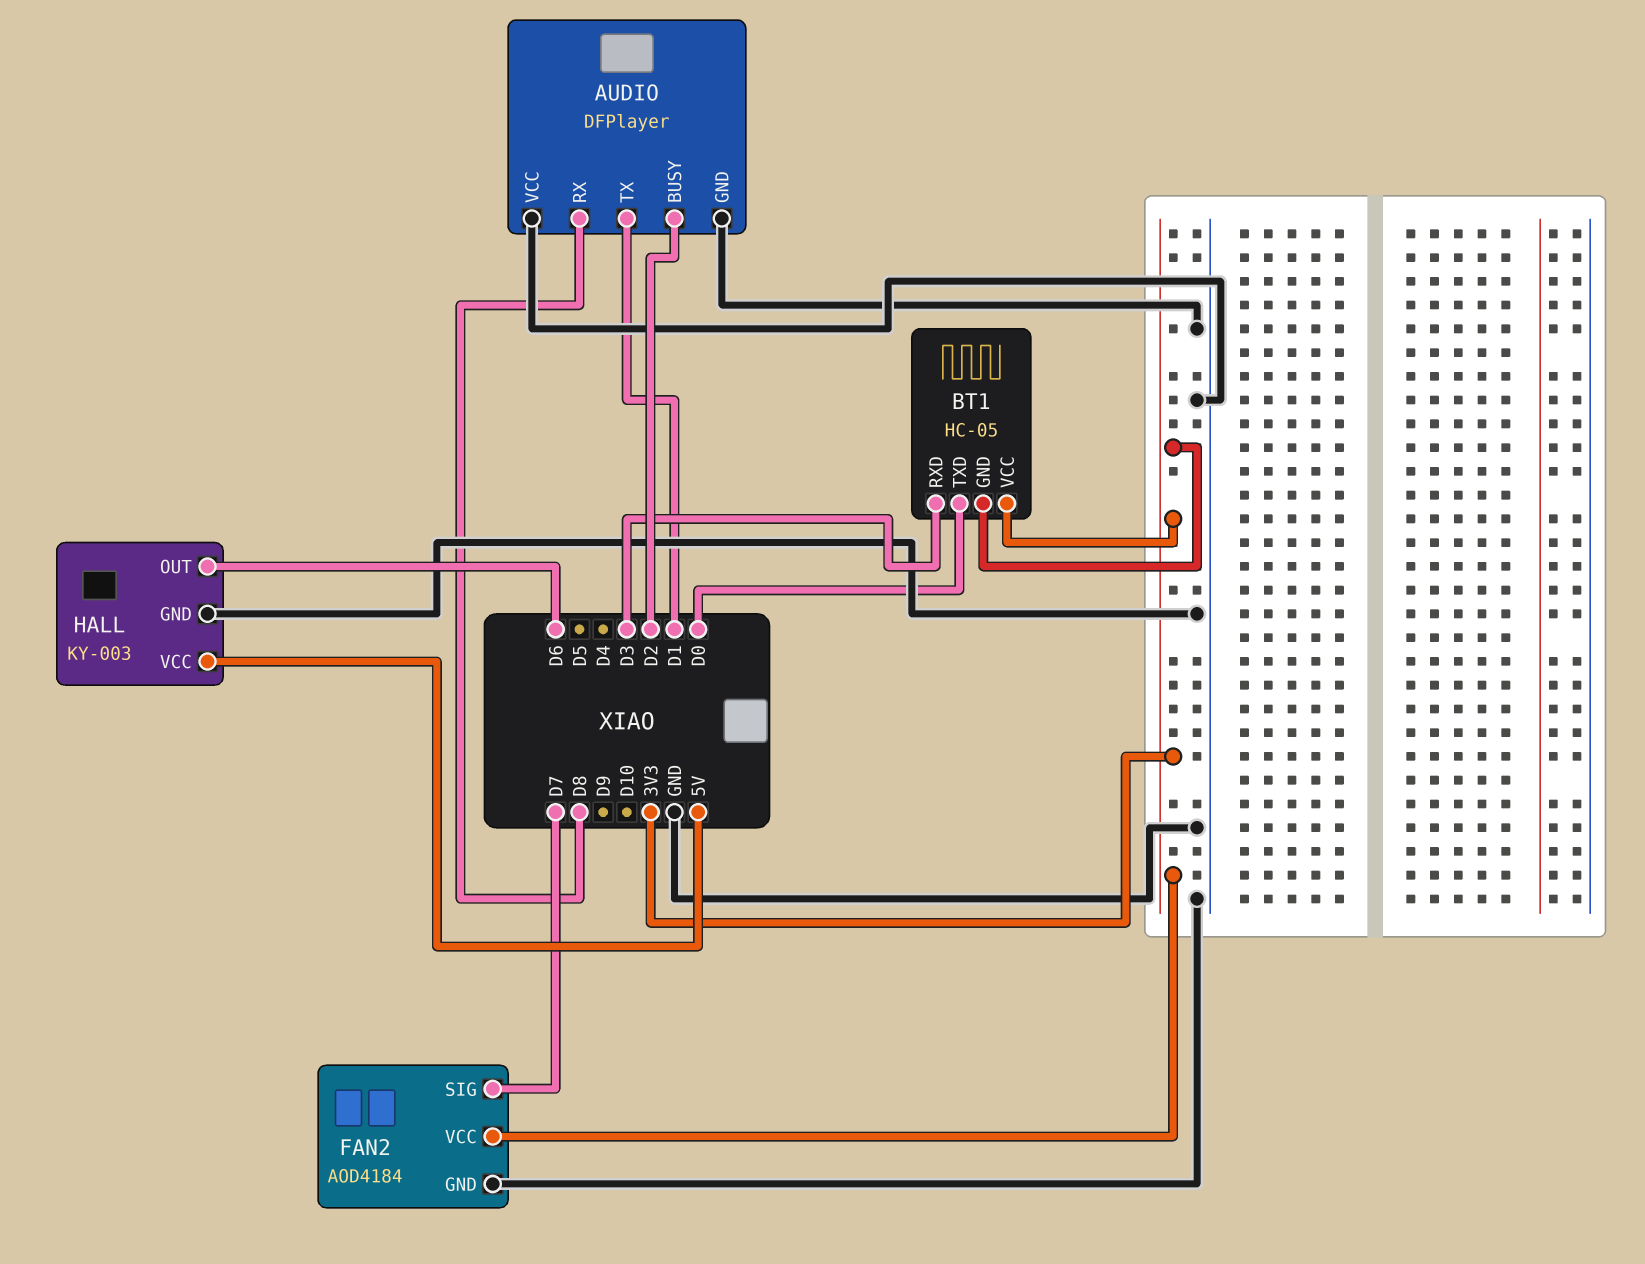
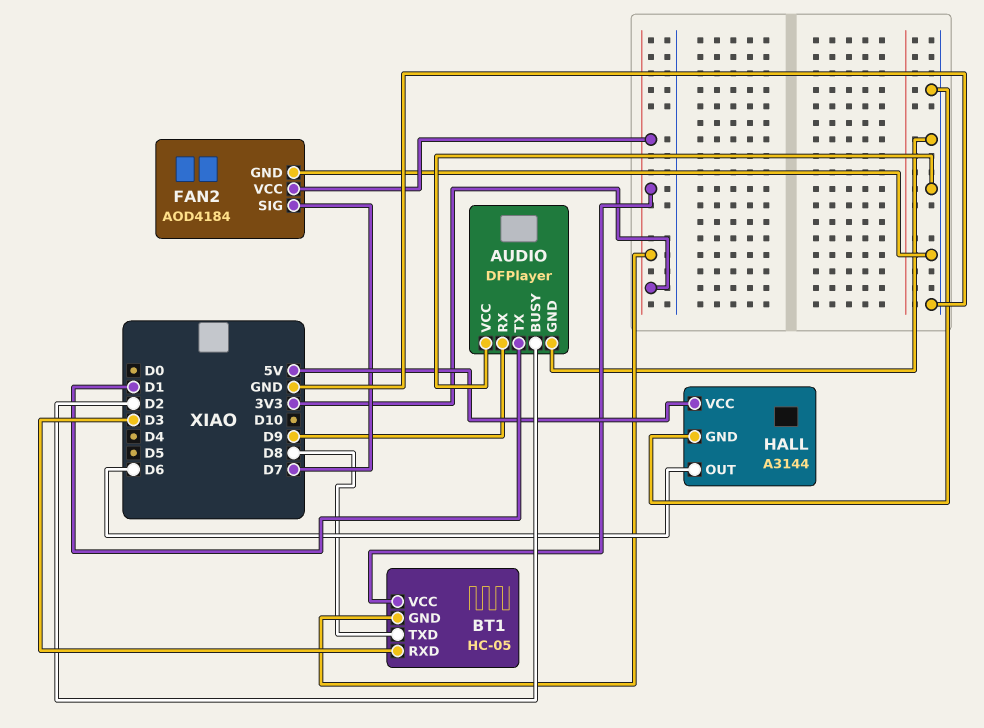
AUDIO pin RX: D8 -> D9
BT1 pin TXD: D0 -> D8
HALL: KY-003 -> A3144

